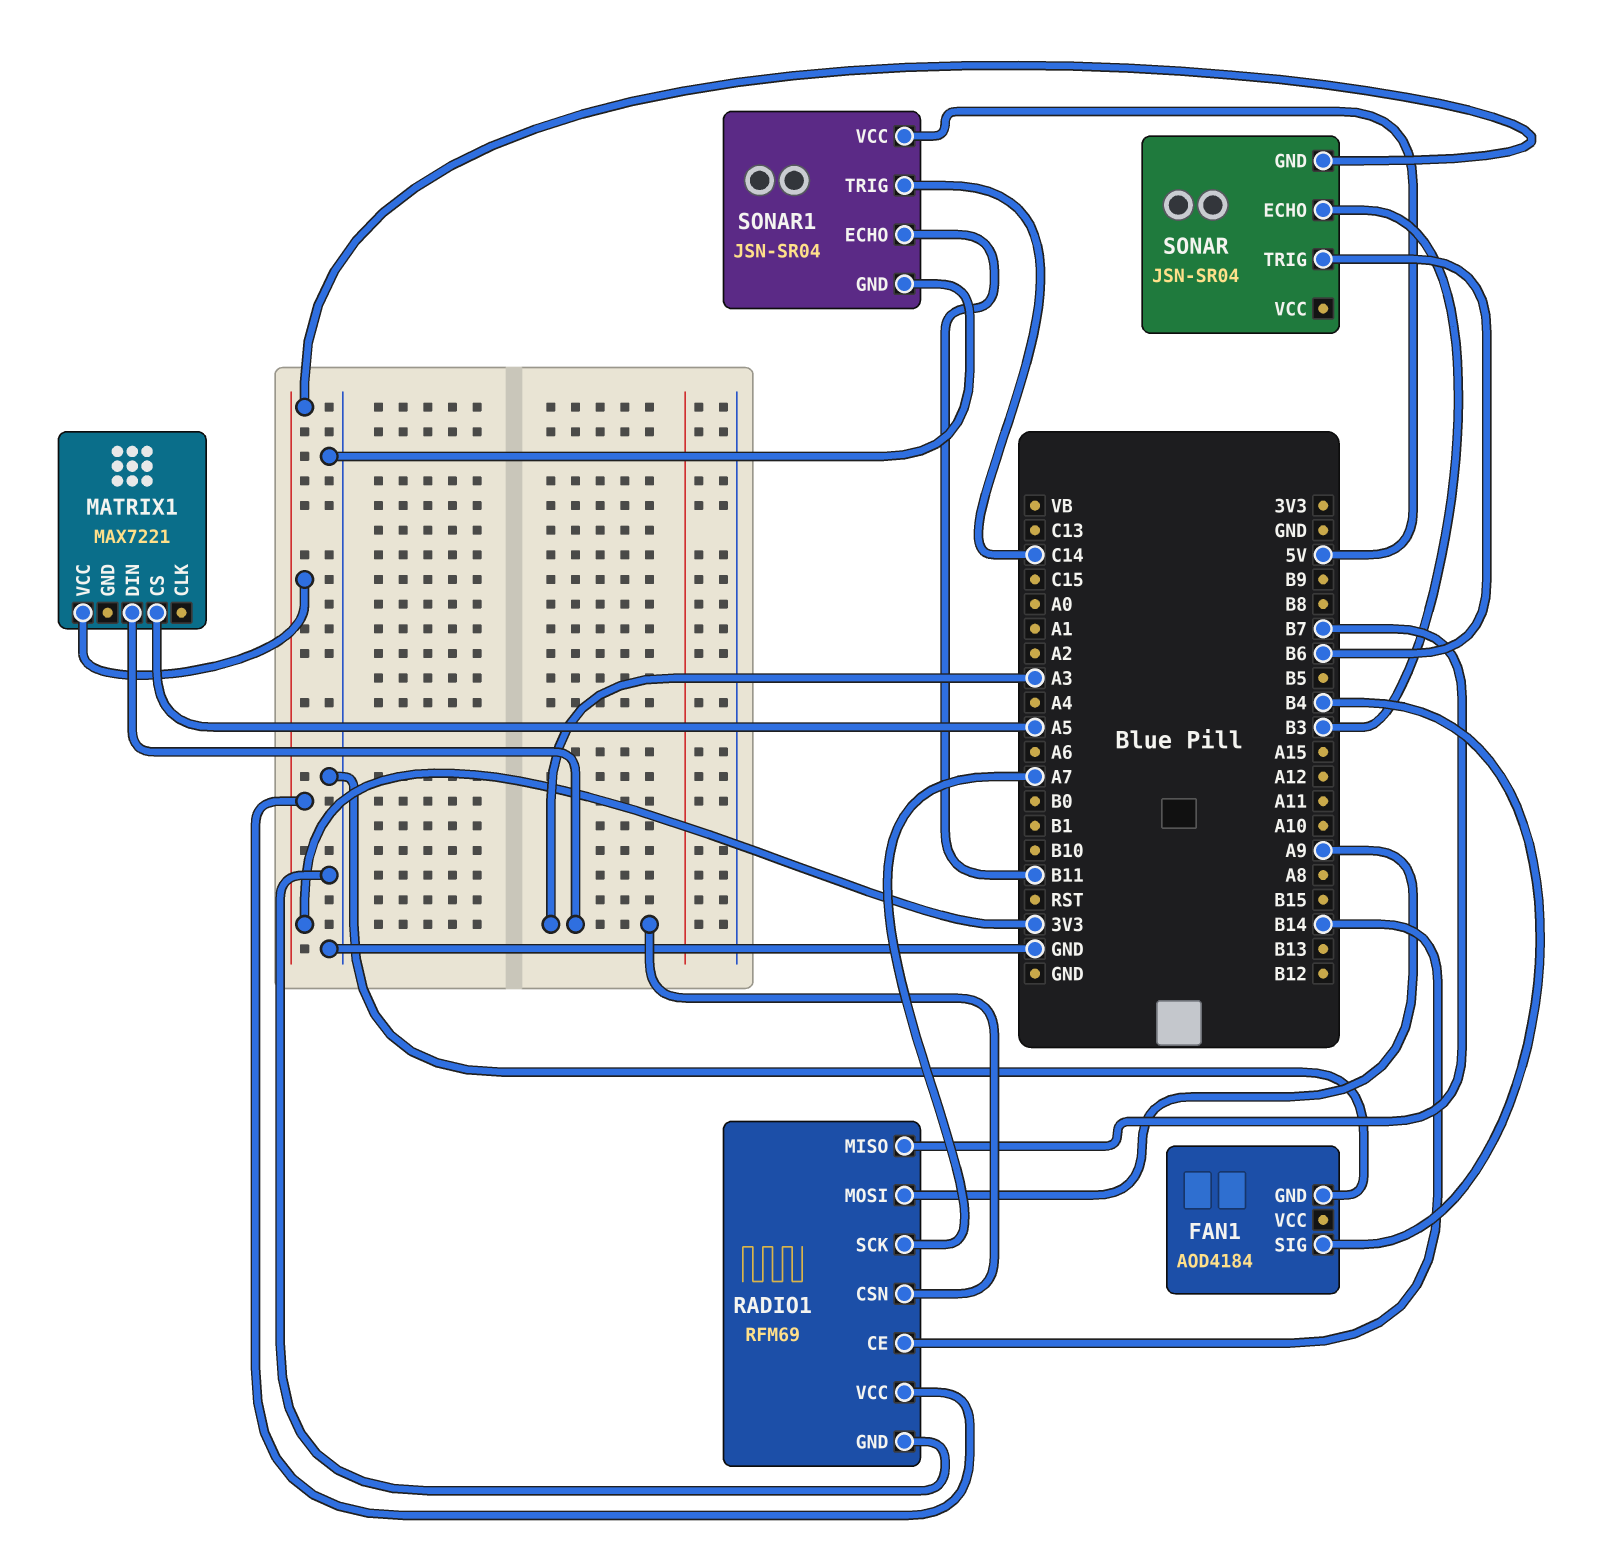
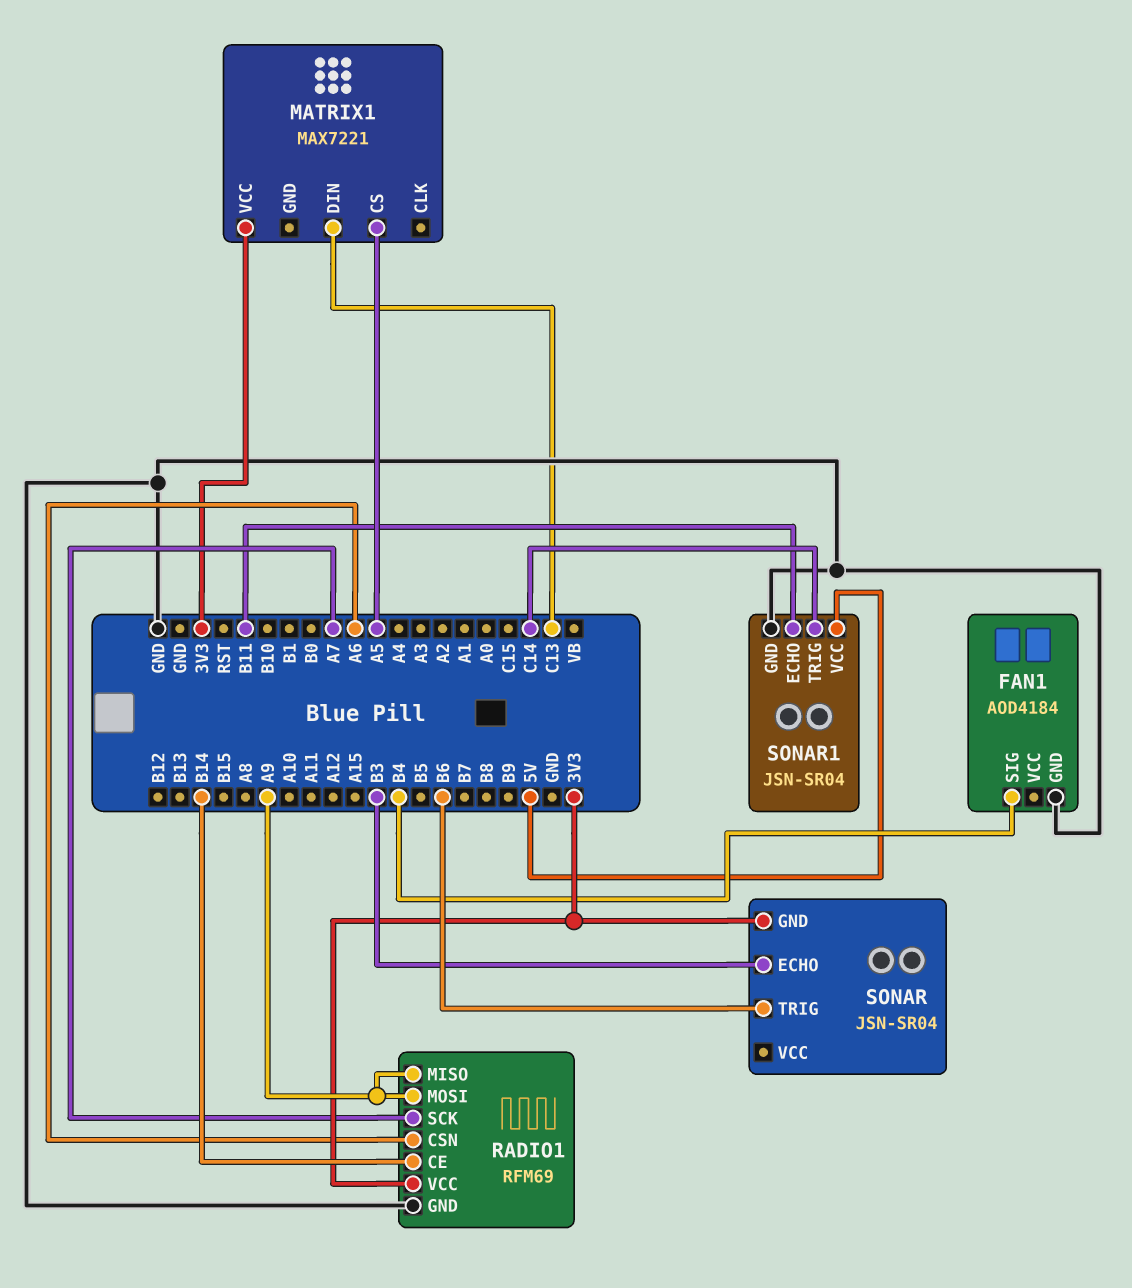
MATRIX1 pin DIN: A3 -> C13
RADIO1 pin CSN: A3 -> A6
RADIO1 pin MISO: B7 -> A9

